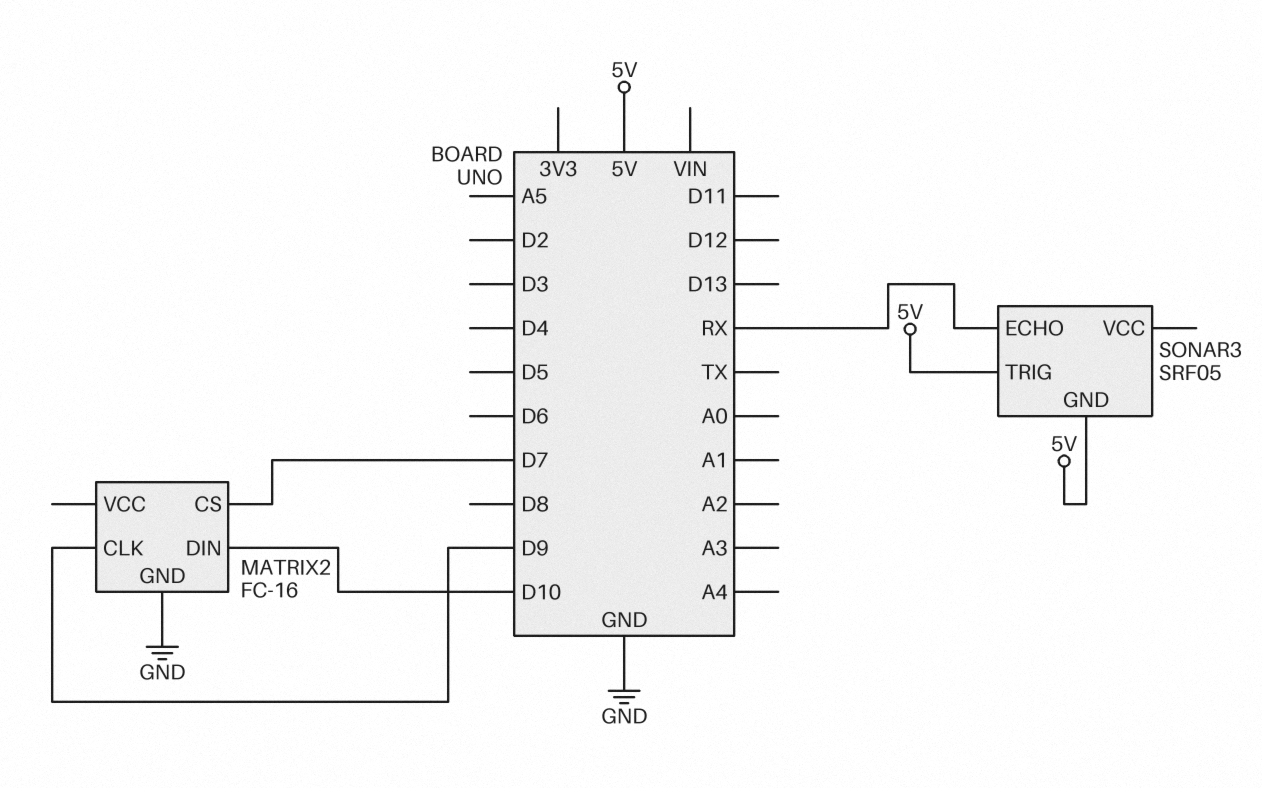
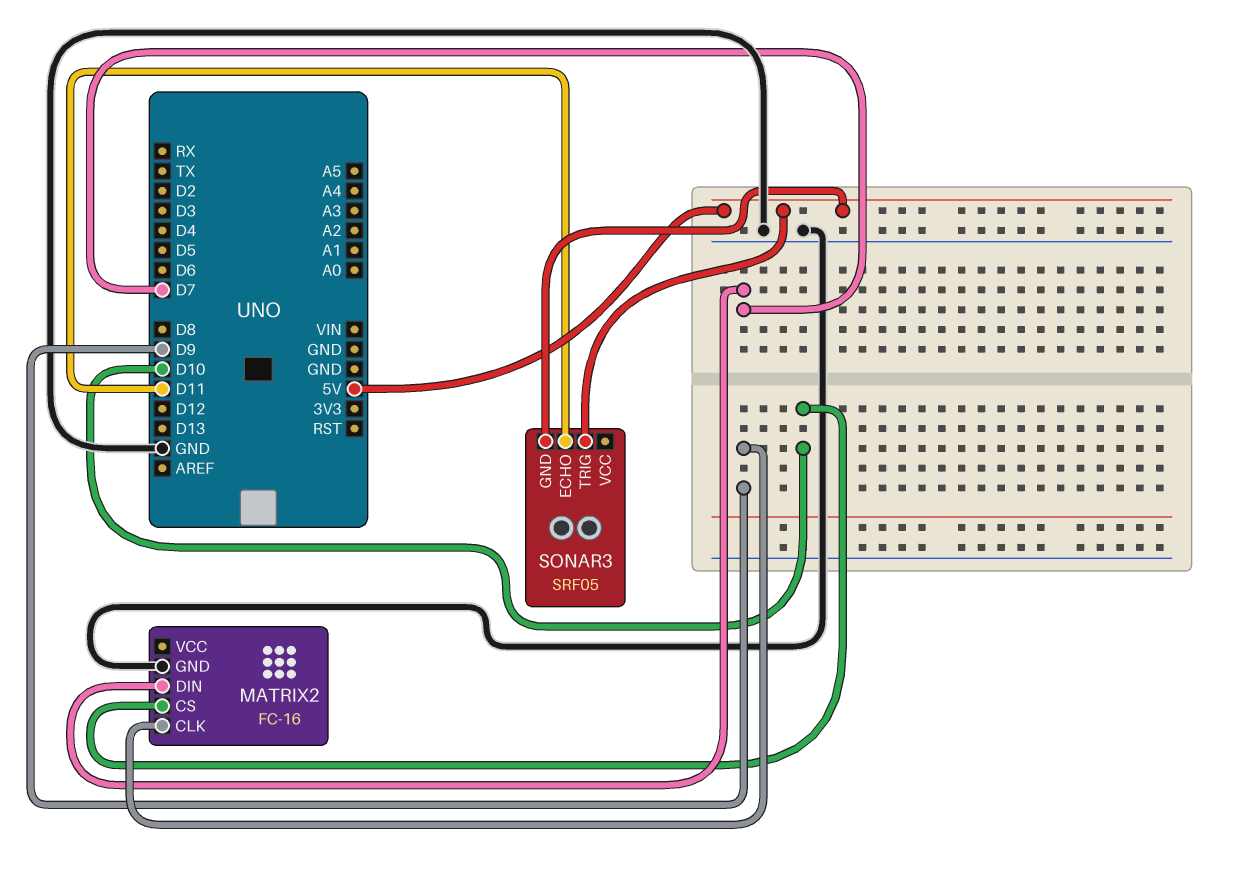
MATRIX2 pin CS: D7 -> D10
MATRIX2 pin DIN: D10 -> D7
SONAR3 pin ECHO: RX -> D11

